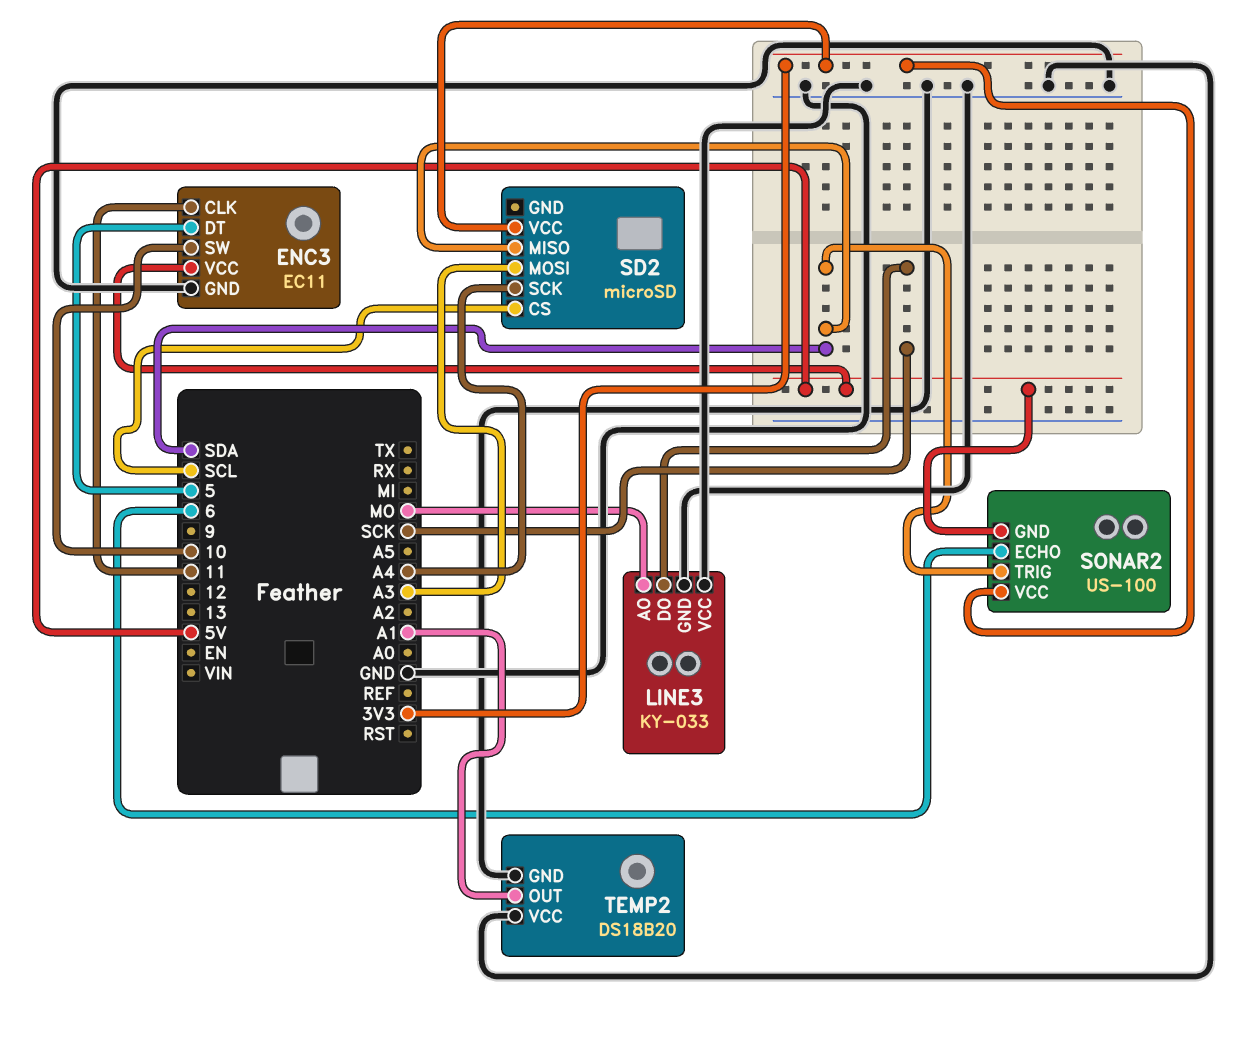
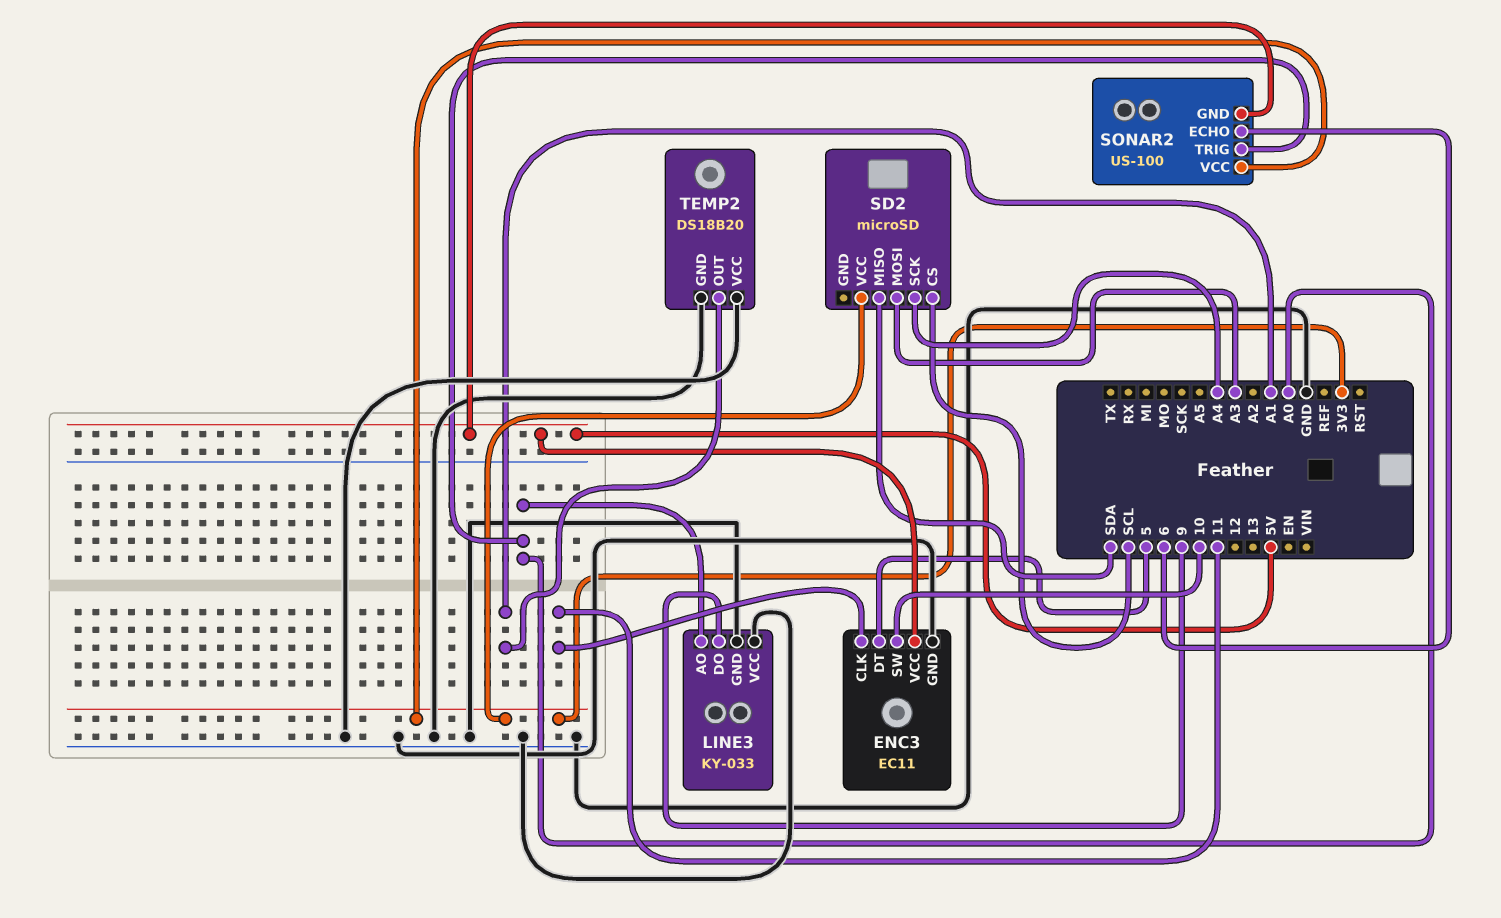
LINE3 pin AO: MO -> A0
LINE3 pin DO: SCK -> 9
SONAR2 pin TRIG: SDA -> A0

